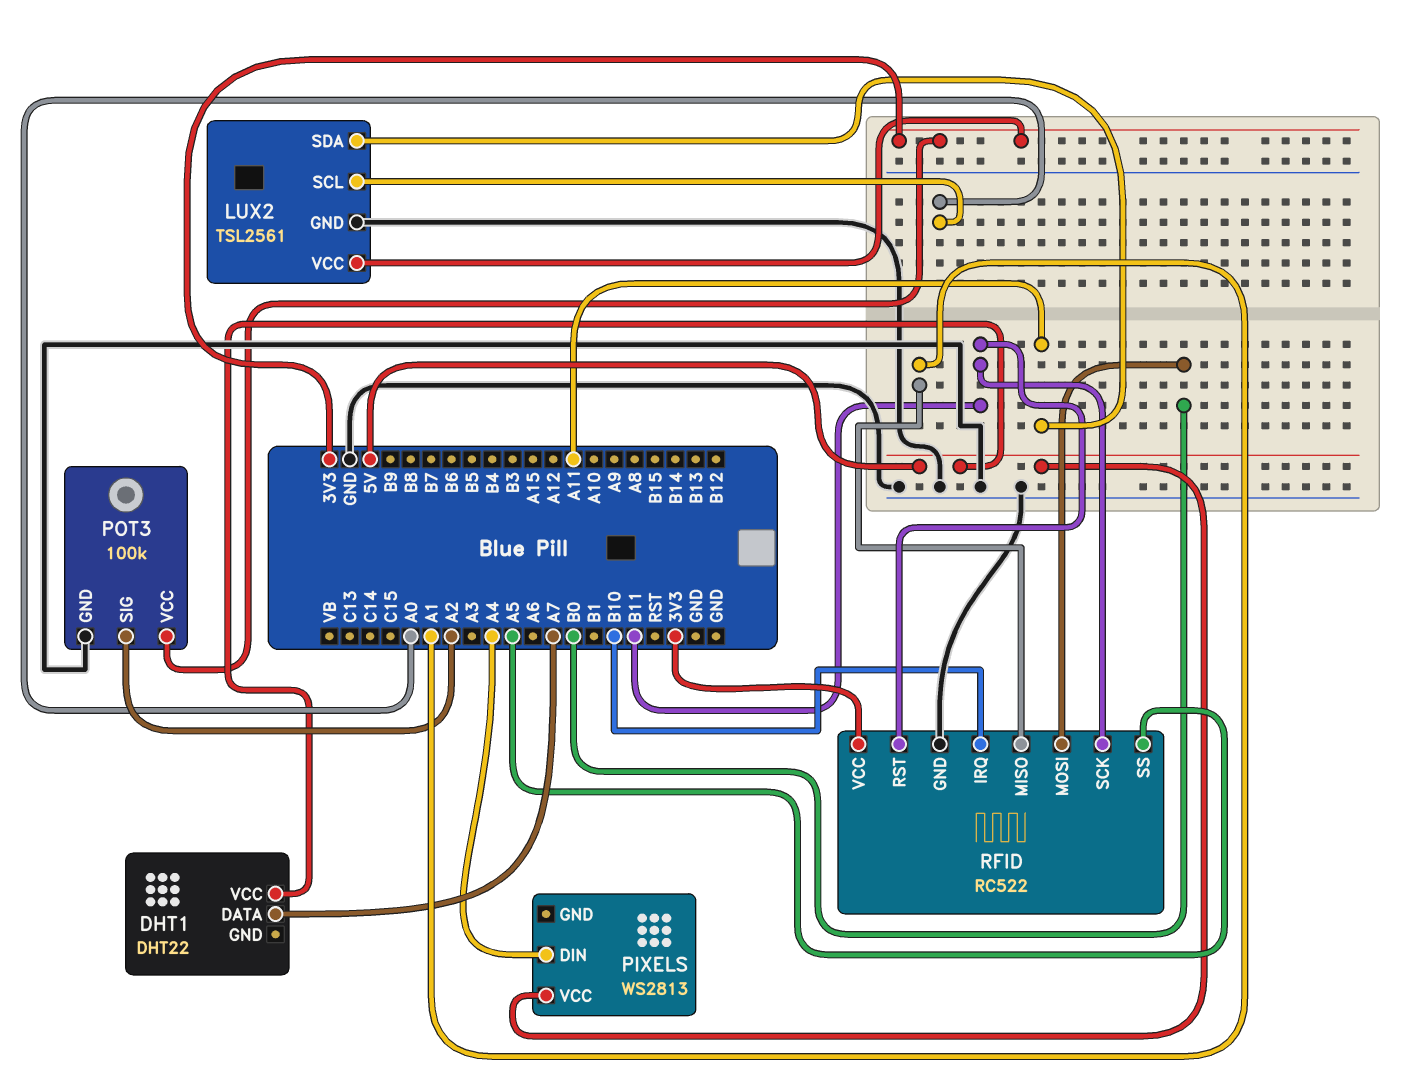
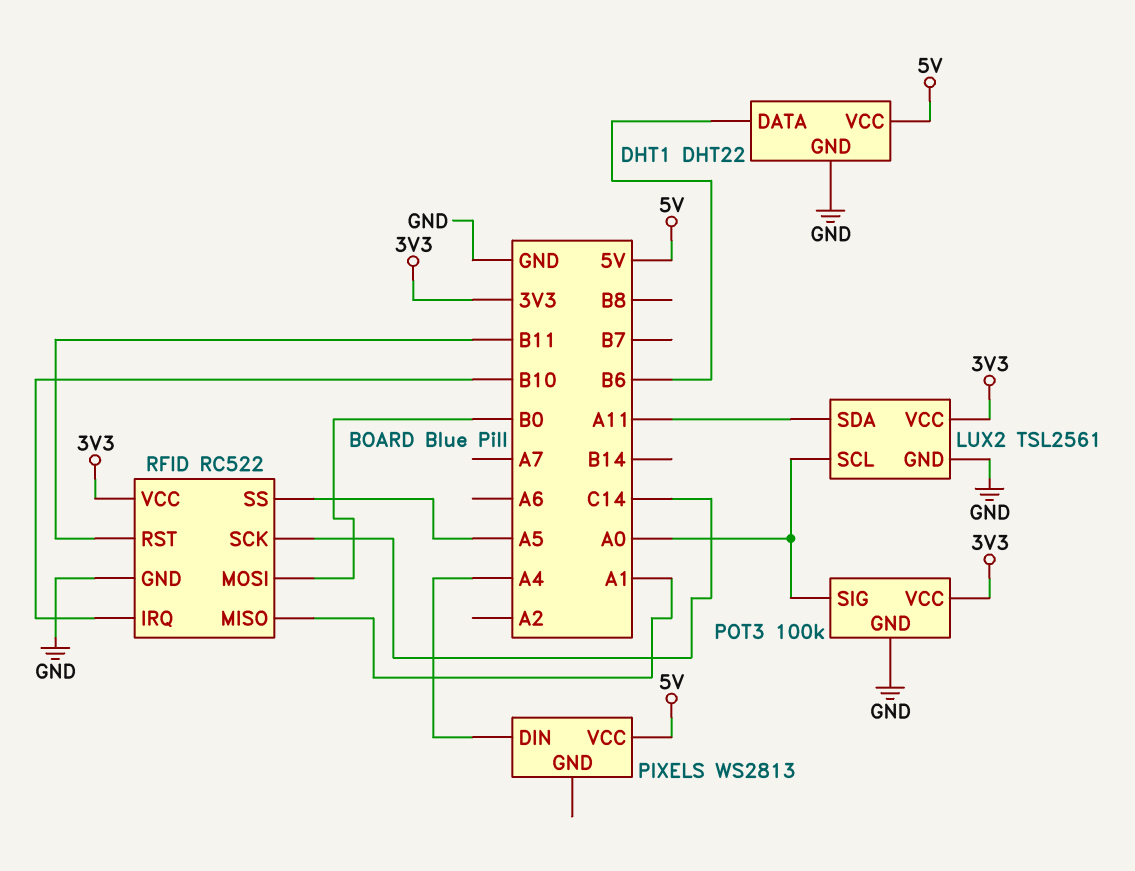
DHT1 pin DATA: A7 -> B6
DHT1 pin GND: none -> GND
POT3 pin SIG: A2 -> A0
RFID pin SCK: B11 -> C14

